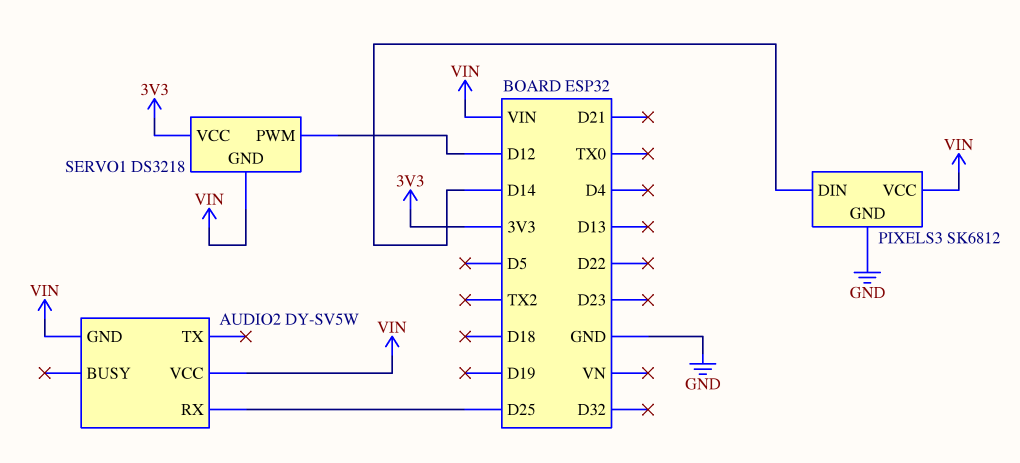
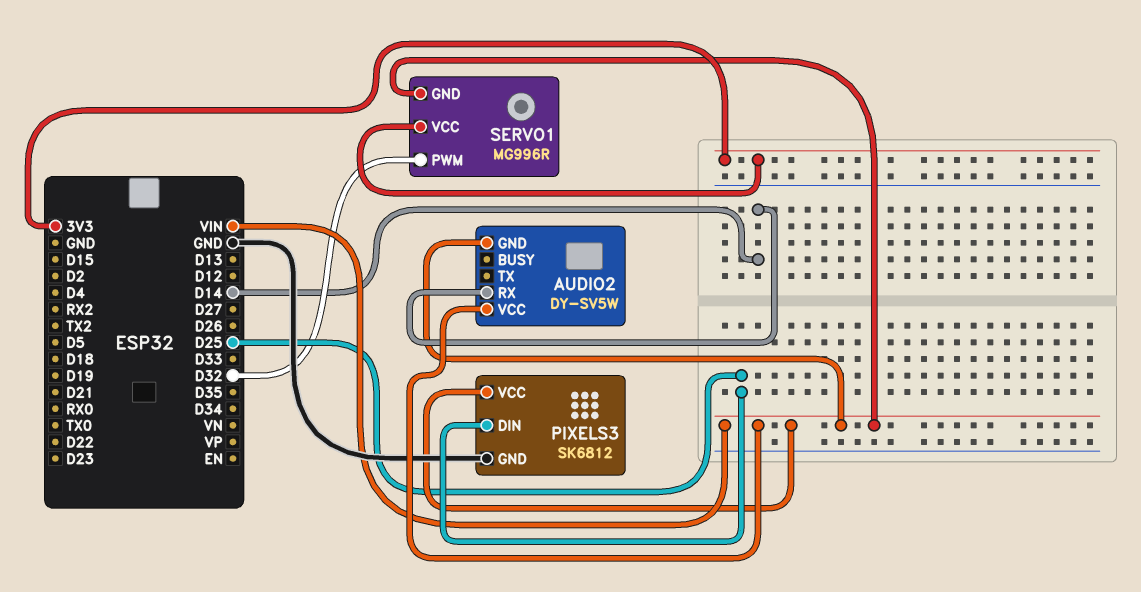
AUDIO2 pin RX: D25 -> D14
PIXELS3 pin DIN: D14 -> D25
SERVO1: DS3218 -> MG996R
SERVO1 pin PWM: D12 -> D32

